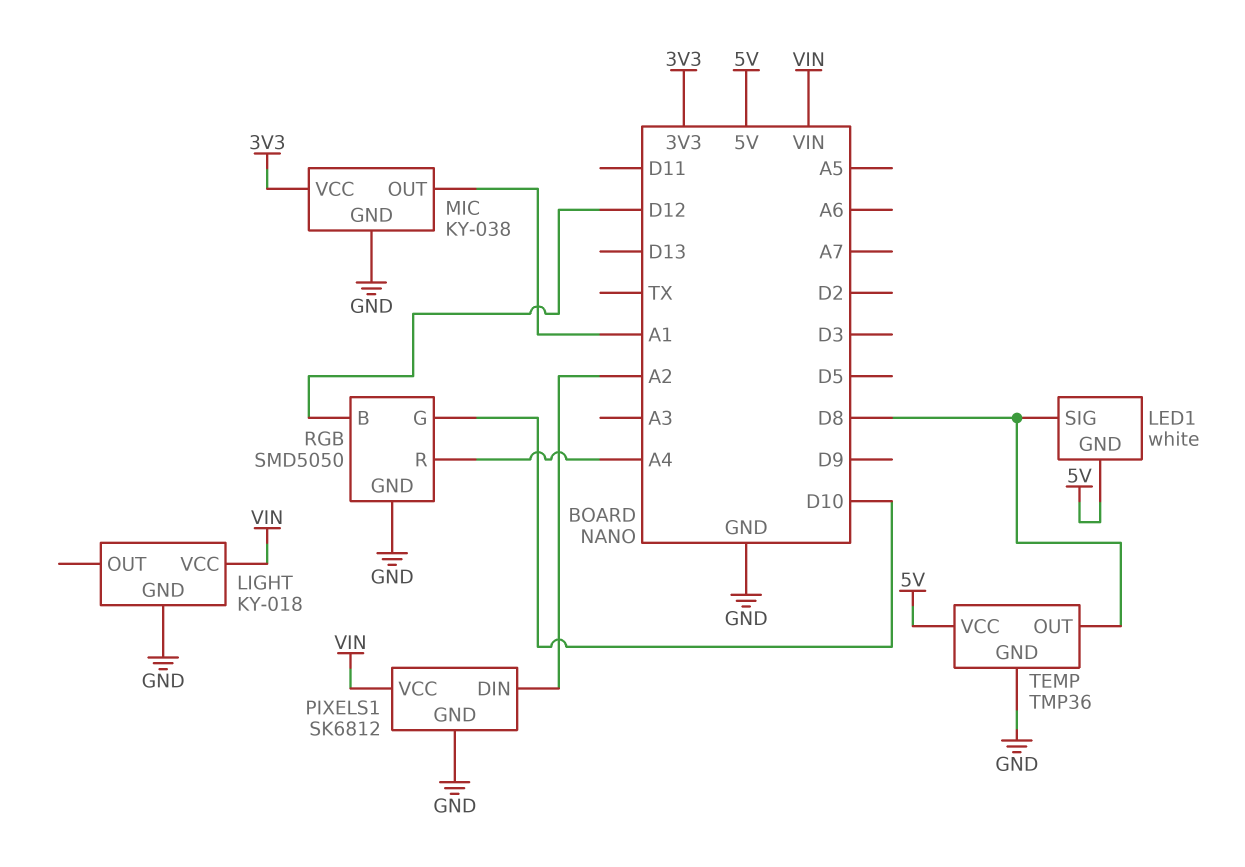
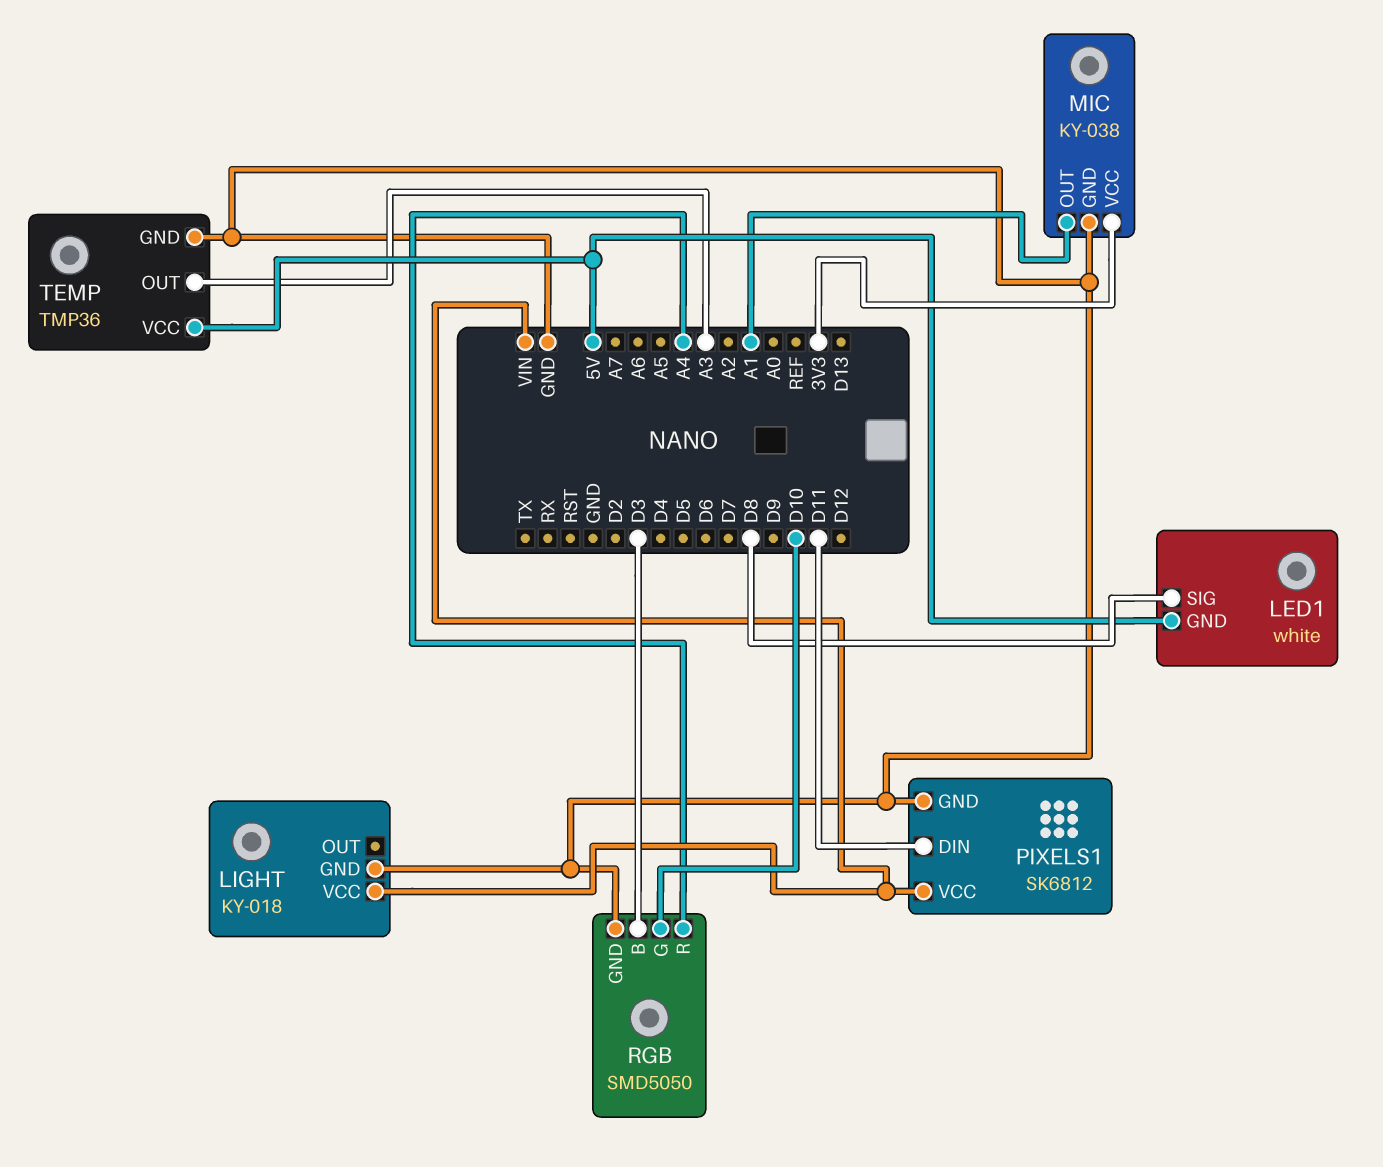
PIXELS1 pin DIN: A2 -> D11
RGB pin B: D12 -> D3
TEMP pin OUT: D8 -> A3

